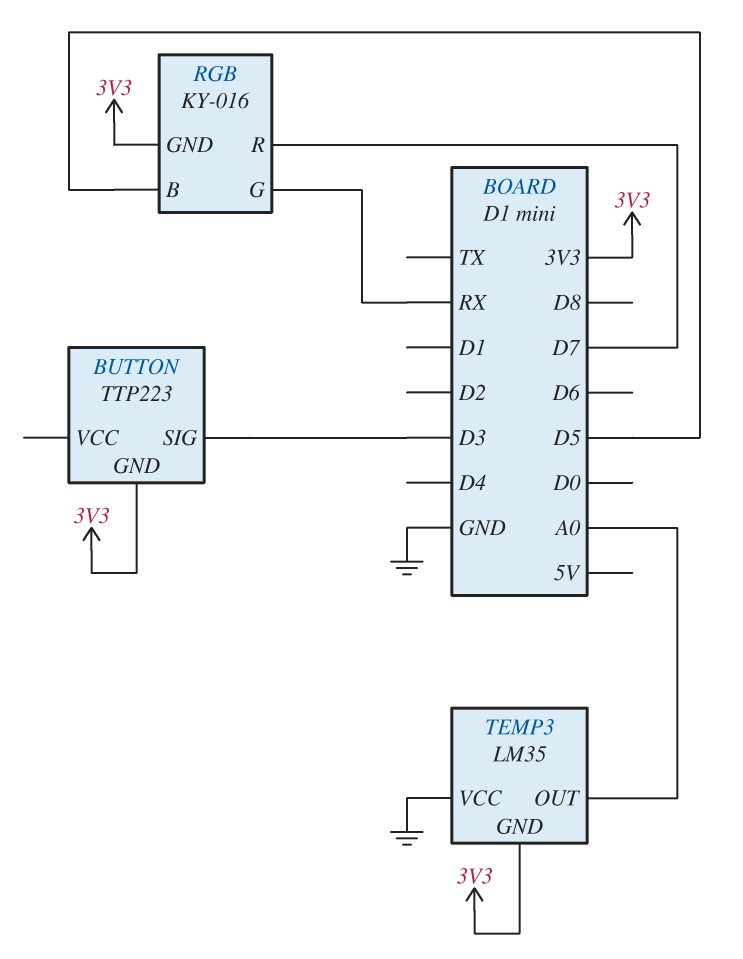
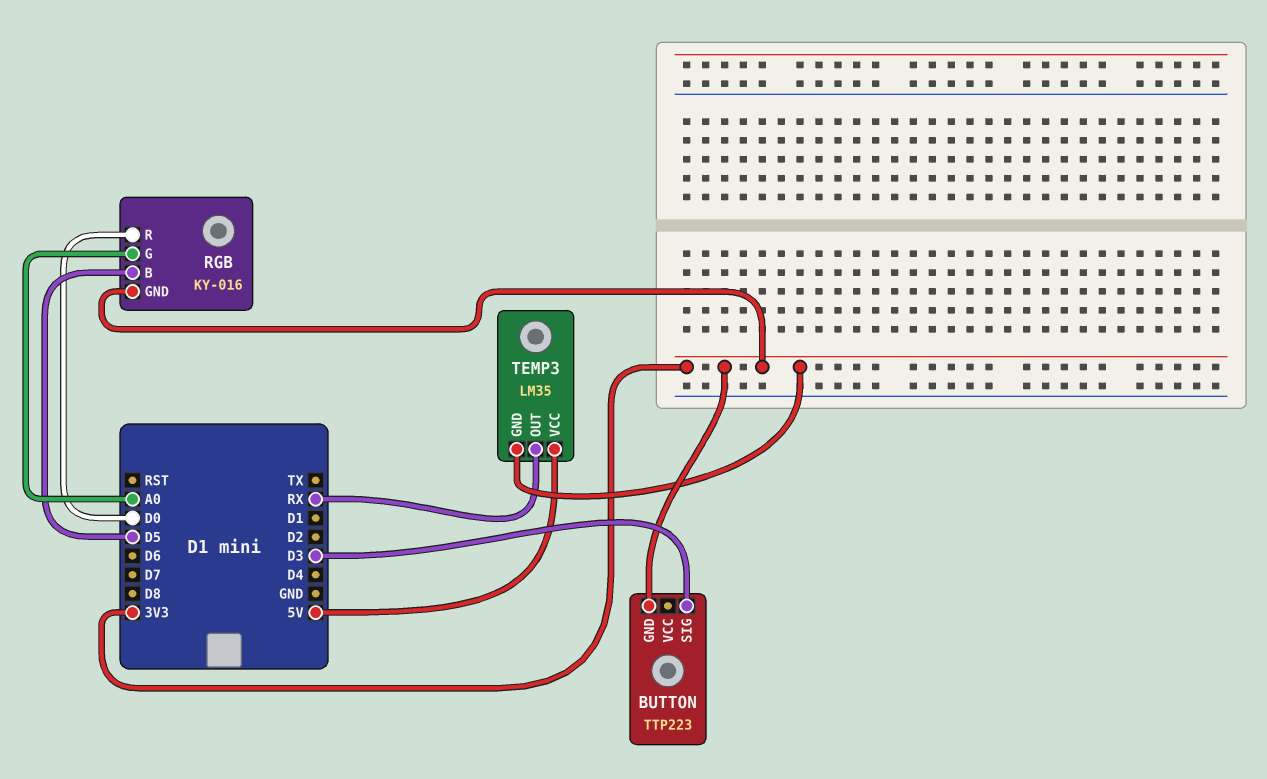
RGB pin G: RX -> A0
RGB pin R: D7 -> D0
TEMP3 pin OUT: A0 -> RX
TEMP3 pin VCC: GND -> 5V

